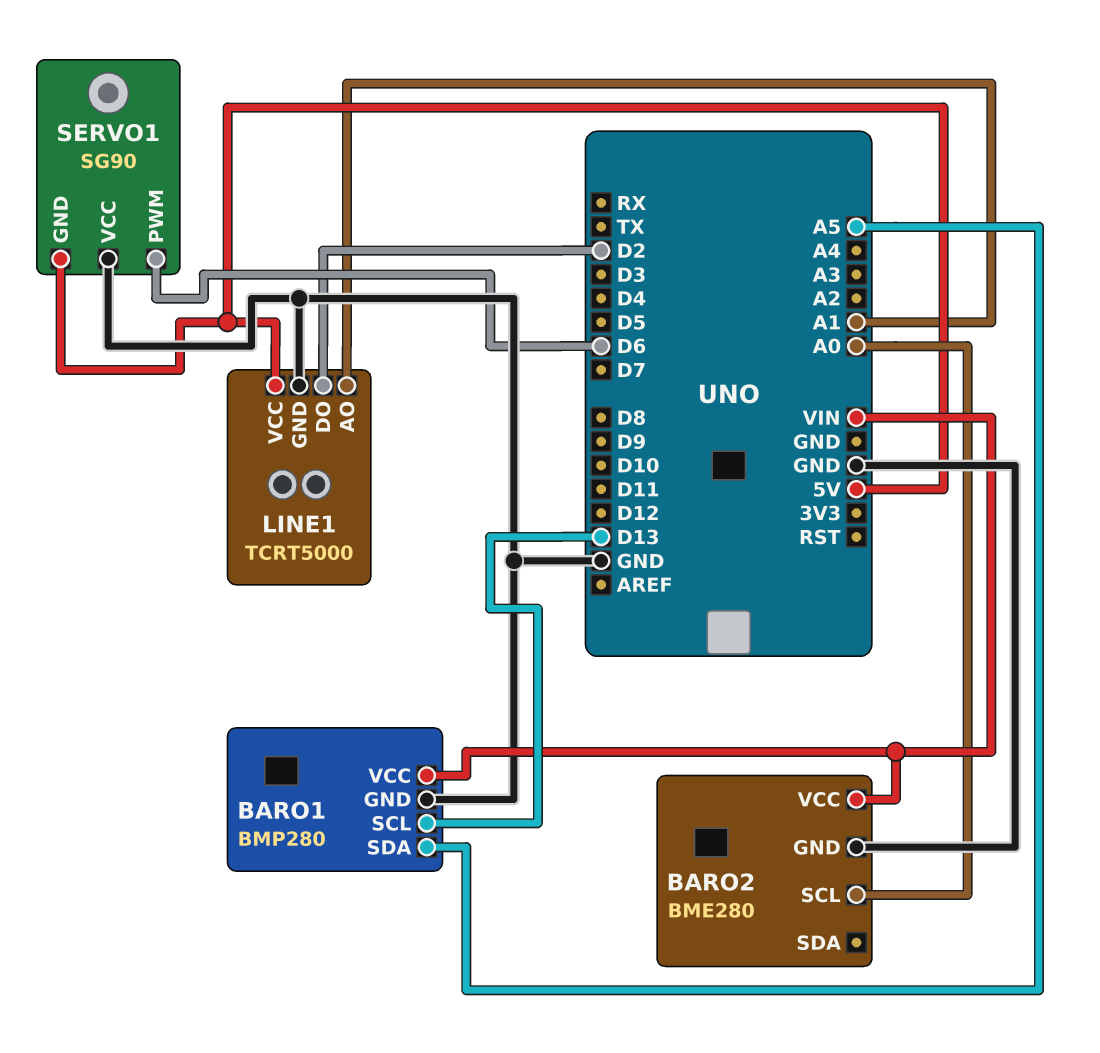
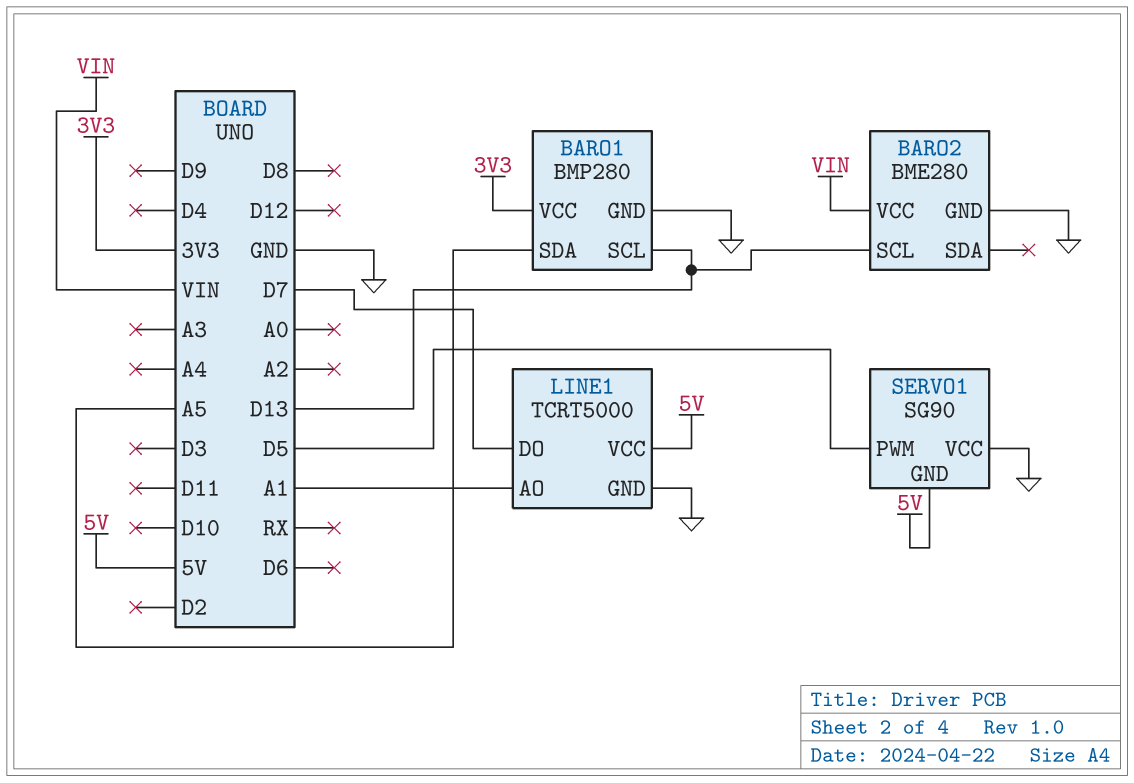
BARO1 pin VCC: VIN -> 3V3
BARO2 pin SCL: A0 -> D13
LINE1 pin DO: D2 -> D7
SERVO1 pin PWM: D6 -> D5

